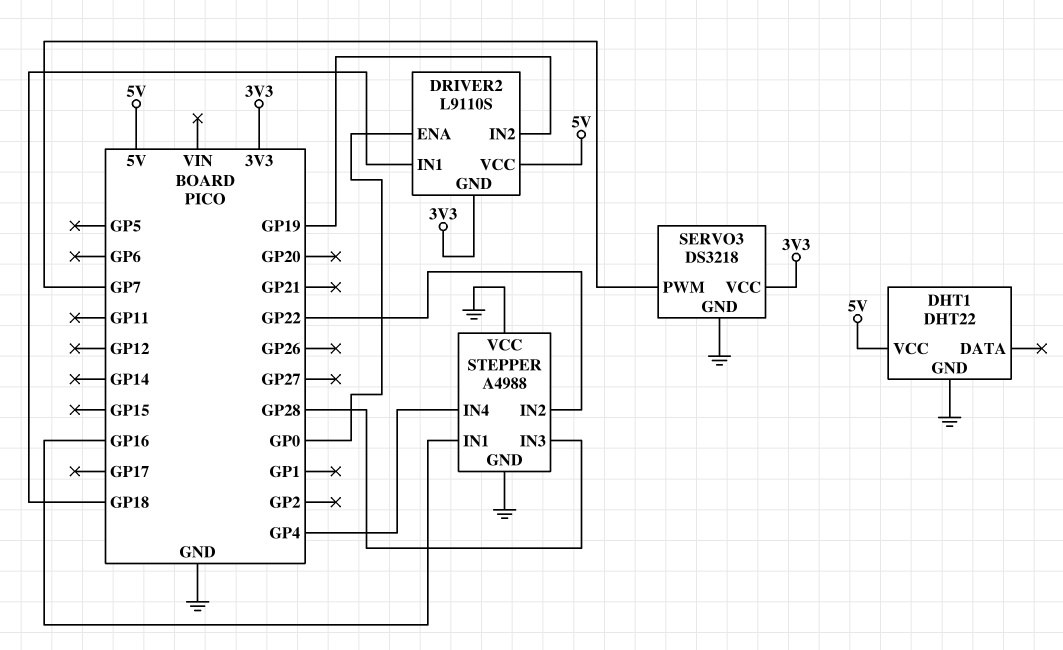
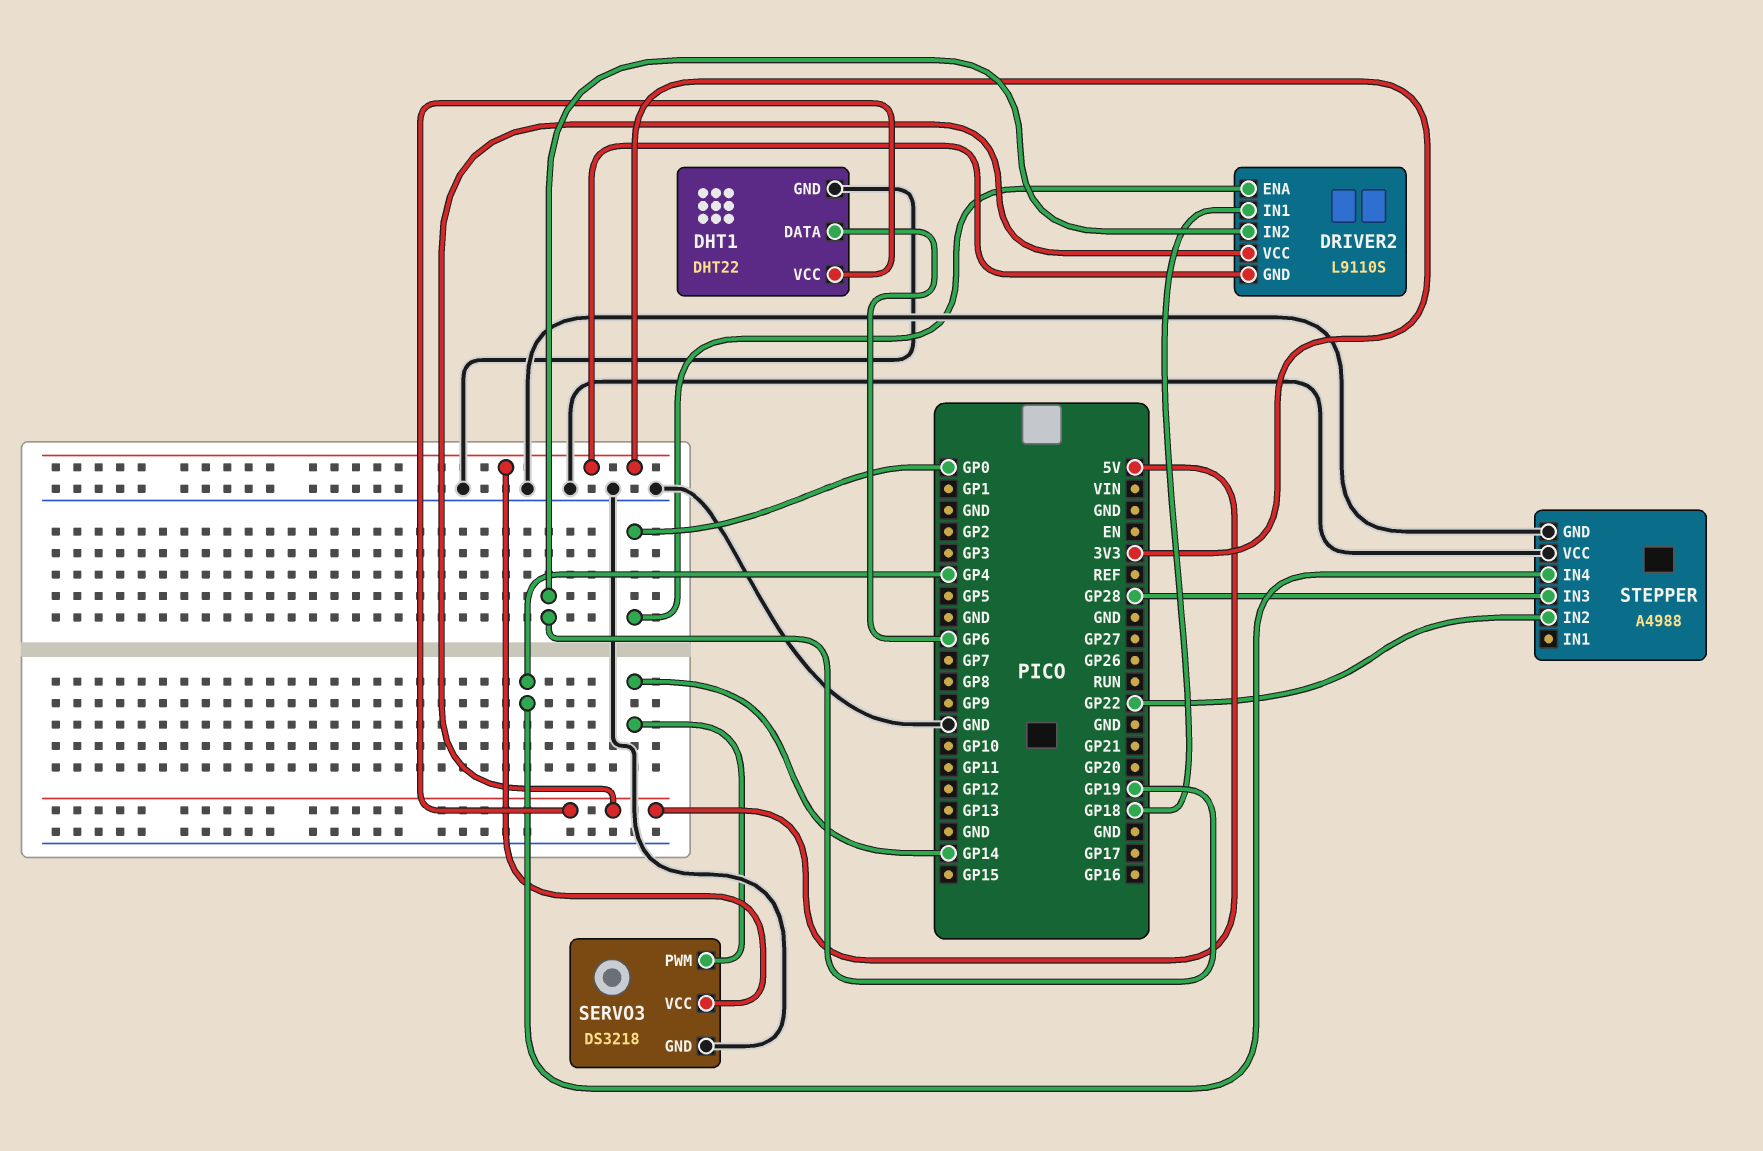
DHT1 pin DATA: none -> GP6
SERVO3 pin PWM: GP7 -> GP14
STEPPER pin IN1: GP16 -> none

